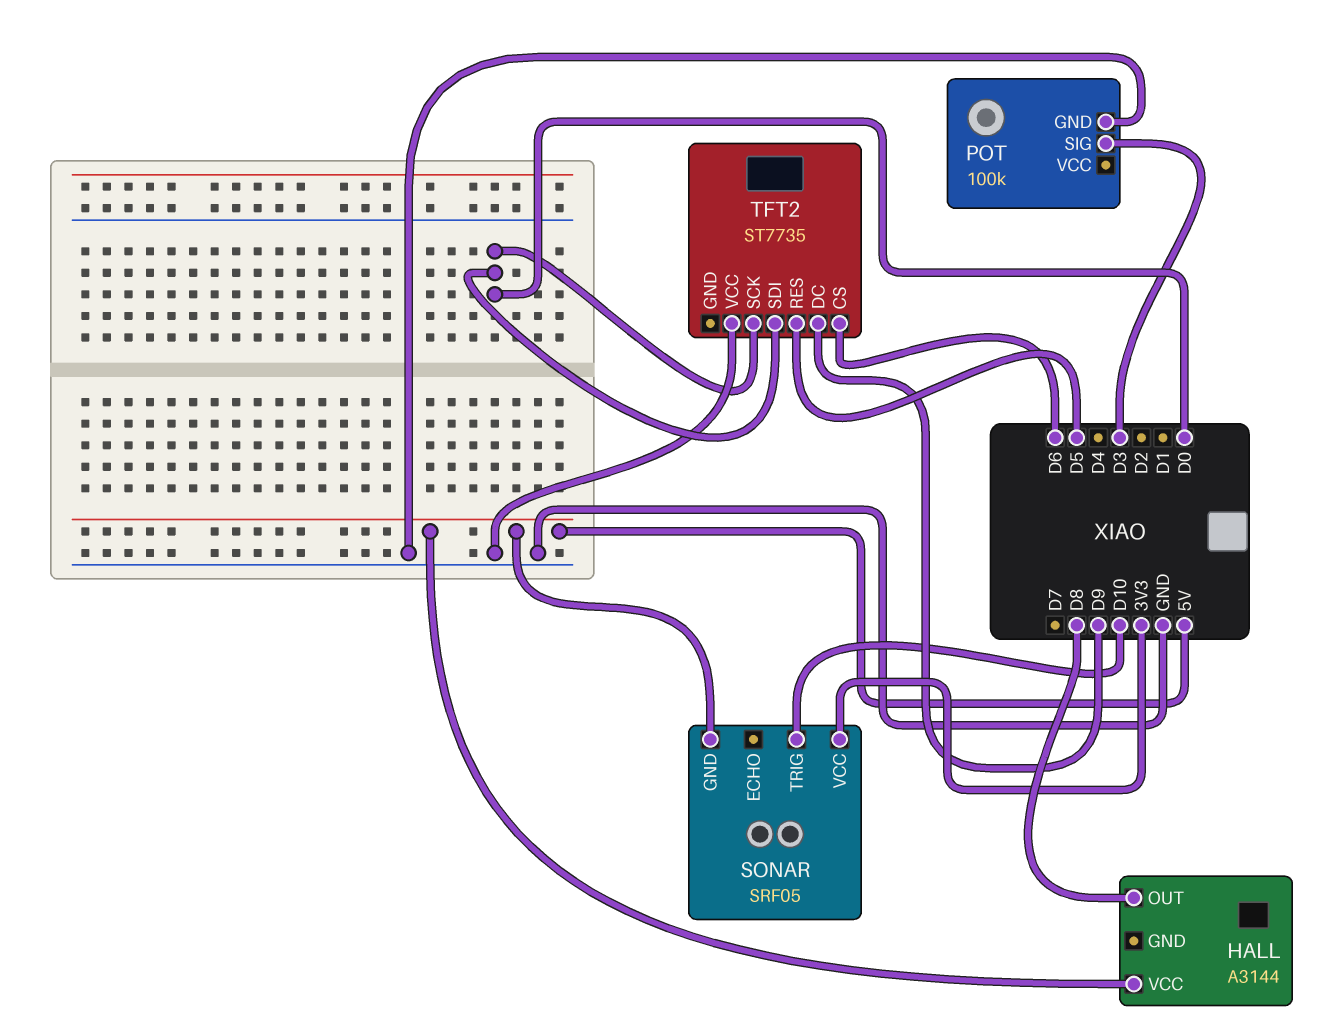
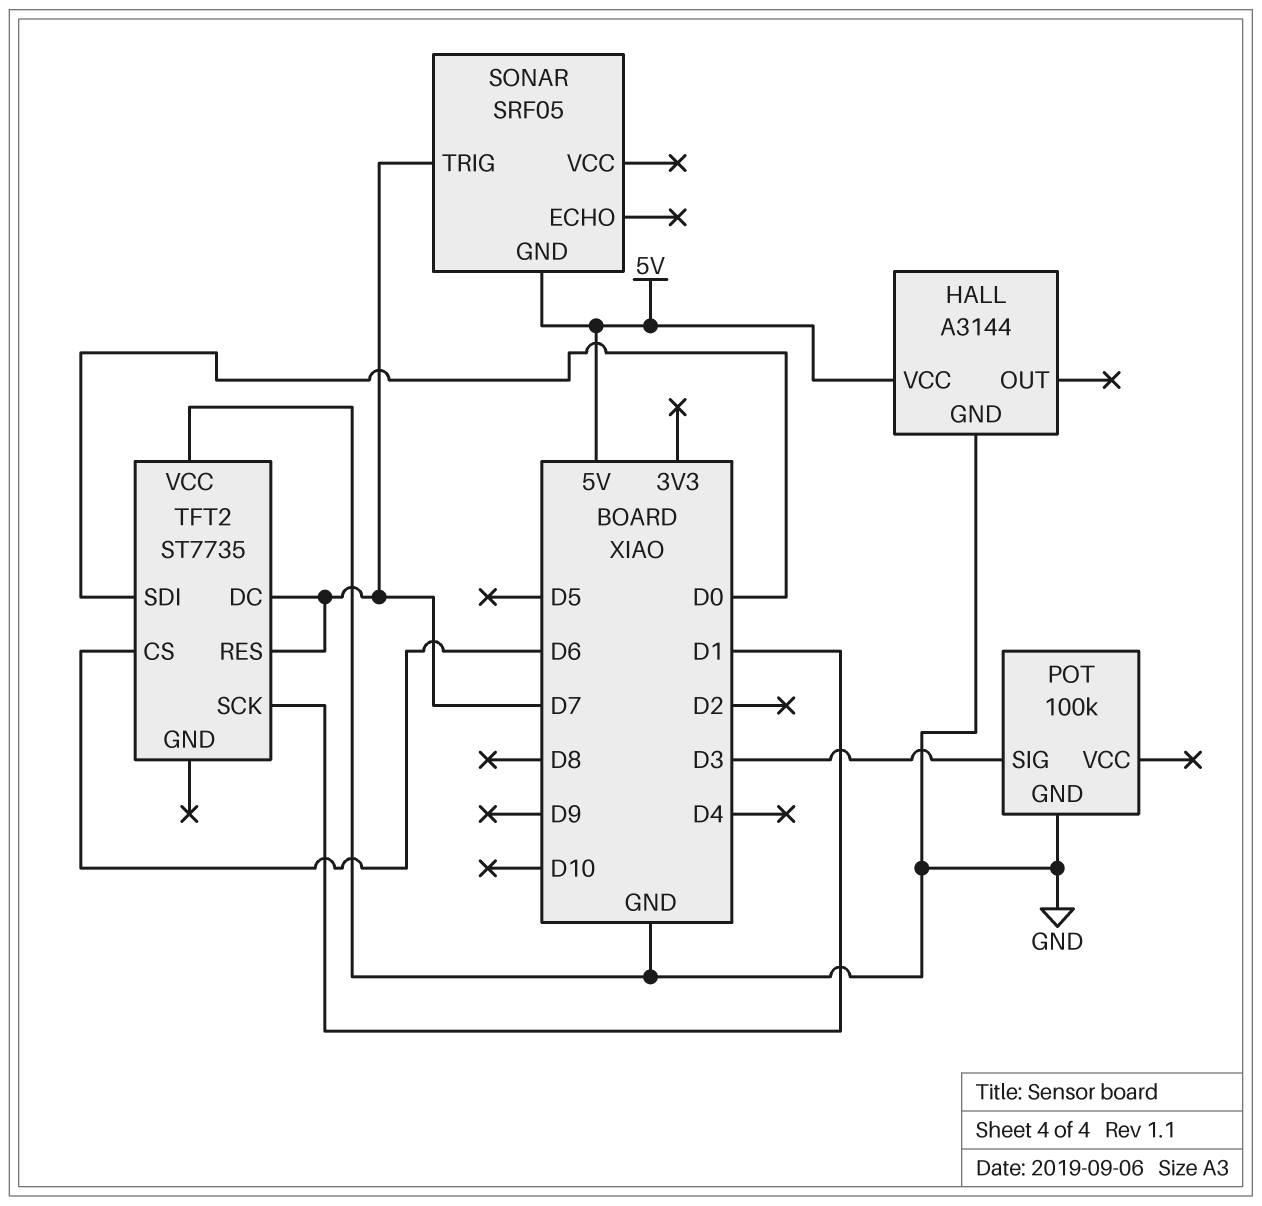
HALL pin GND: none -> GND
HALL pin OUT: D8 -> none
SONAR pin TRIG: D10 -> D7
SONAR pin VCC: 3V3 -> none
TFT2 pin DC: D9 -> D7
TFT2 pin RES: D5 -> D7
TFT2 pin SCK: D0 -> D1

